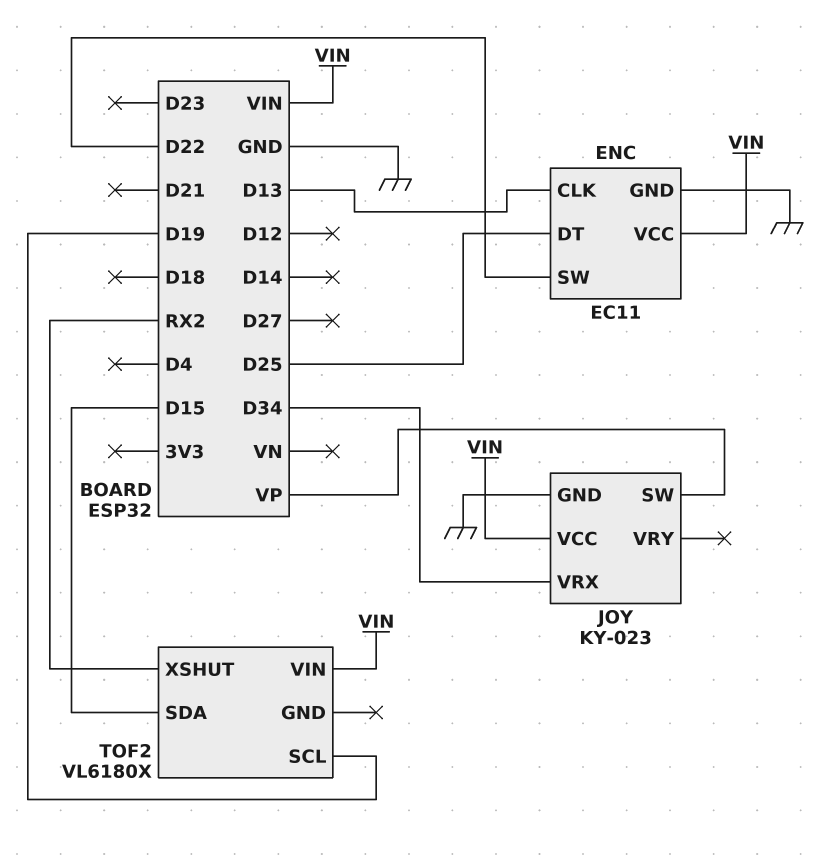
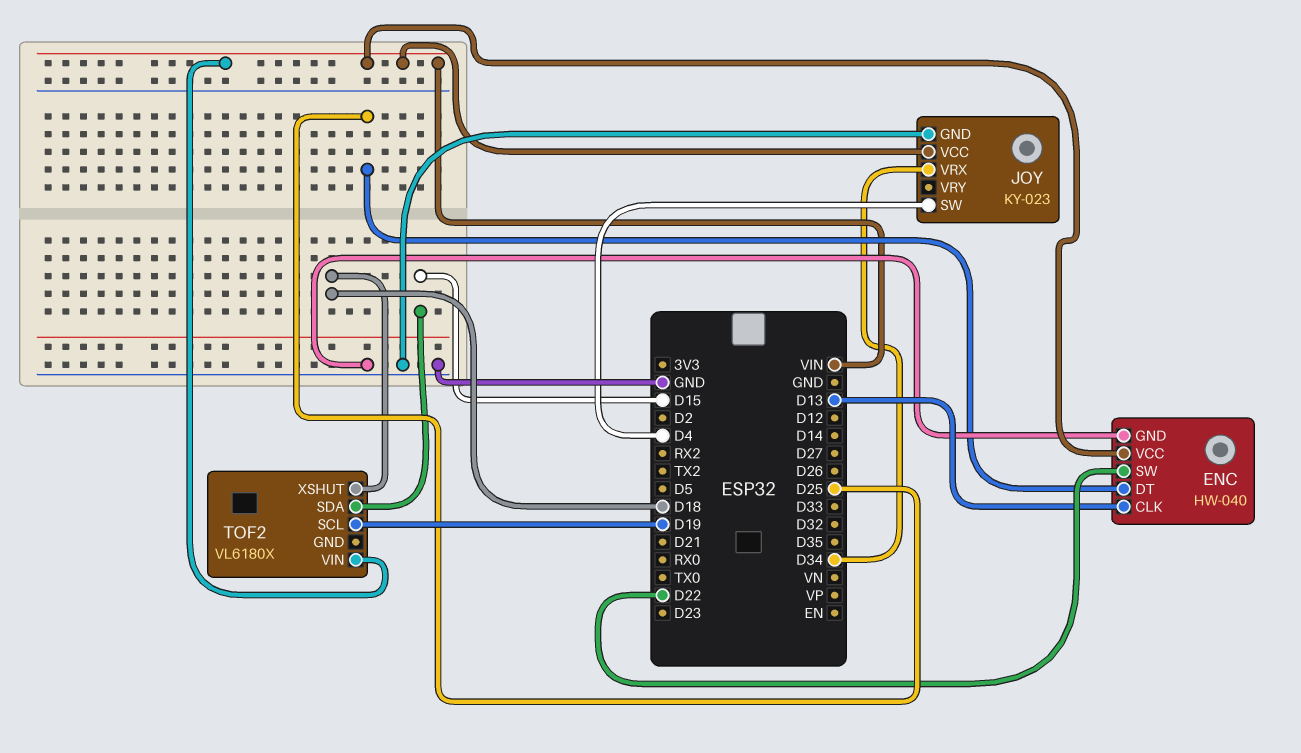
ENC: EC11 -> HW-040
JOY pin SW: VP -> D4
TOF2 pin XSHUT: RX2 -> D18

